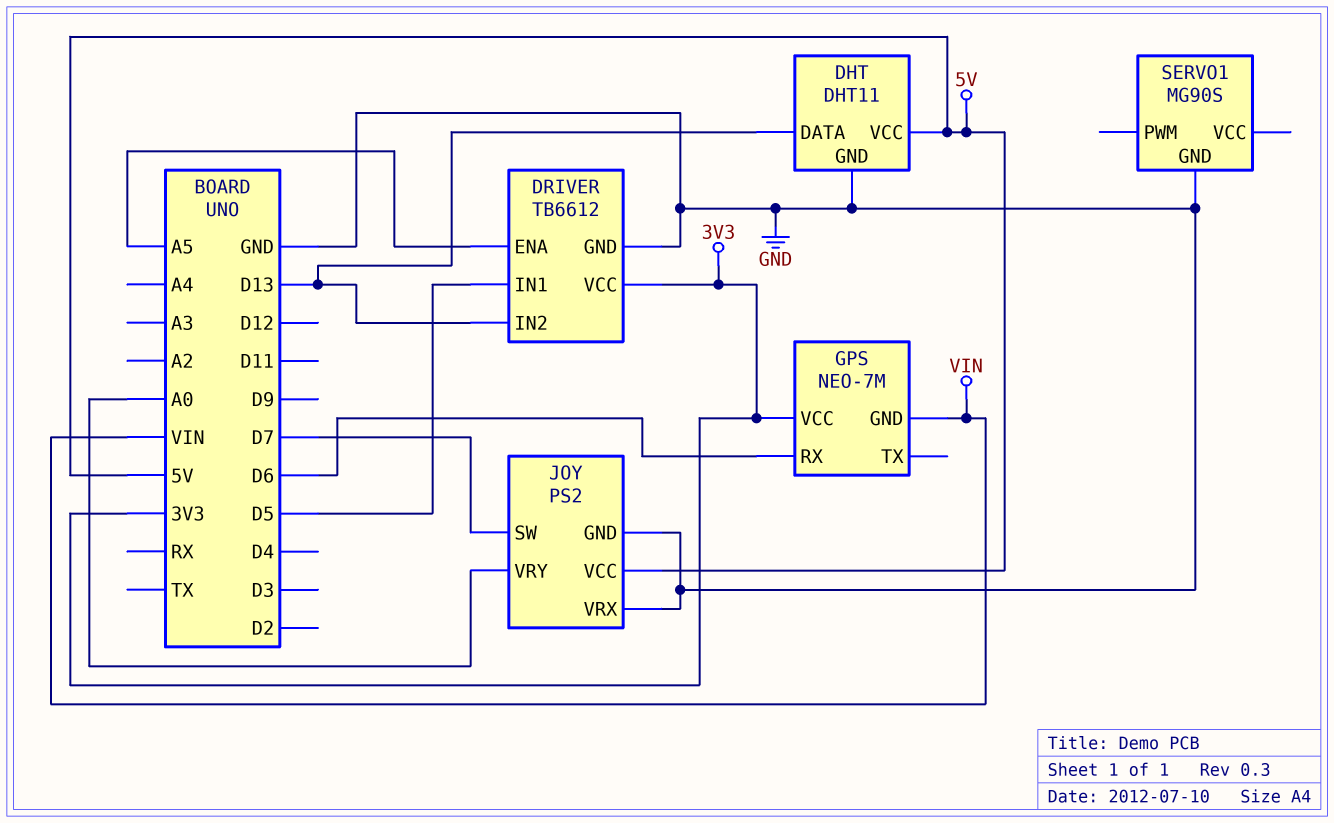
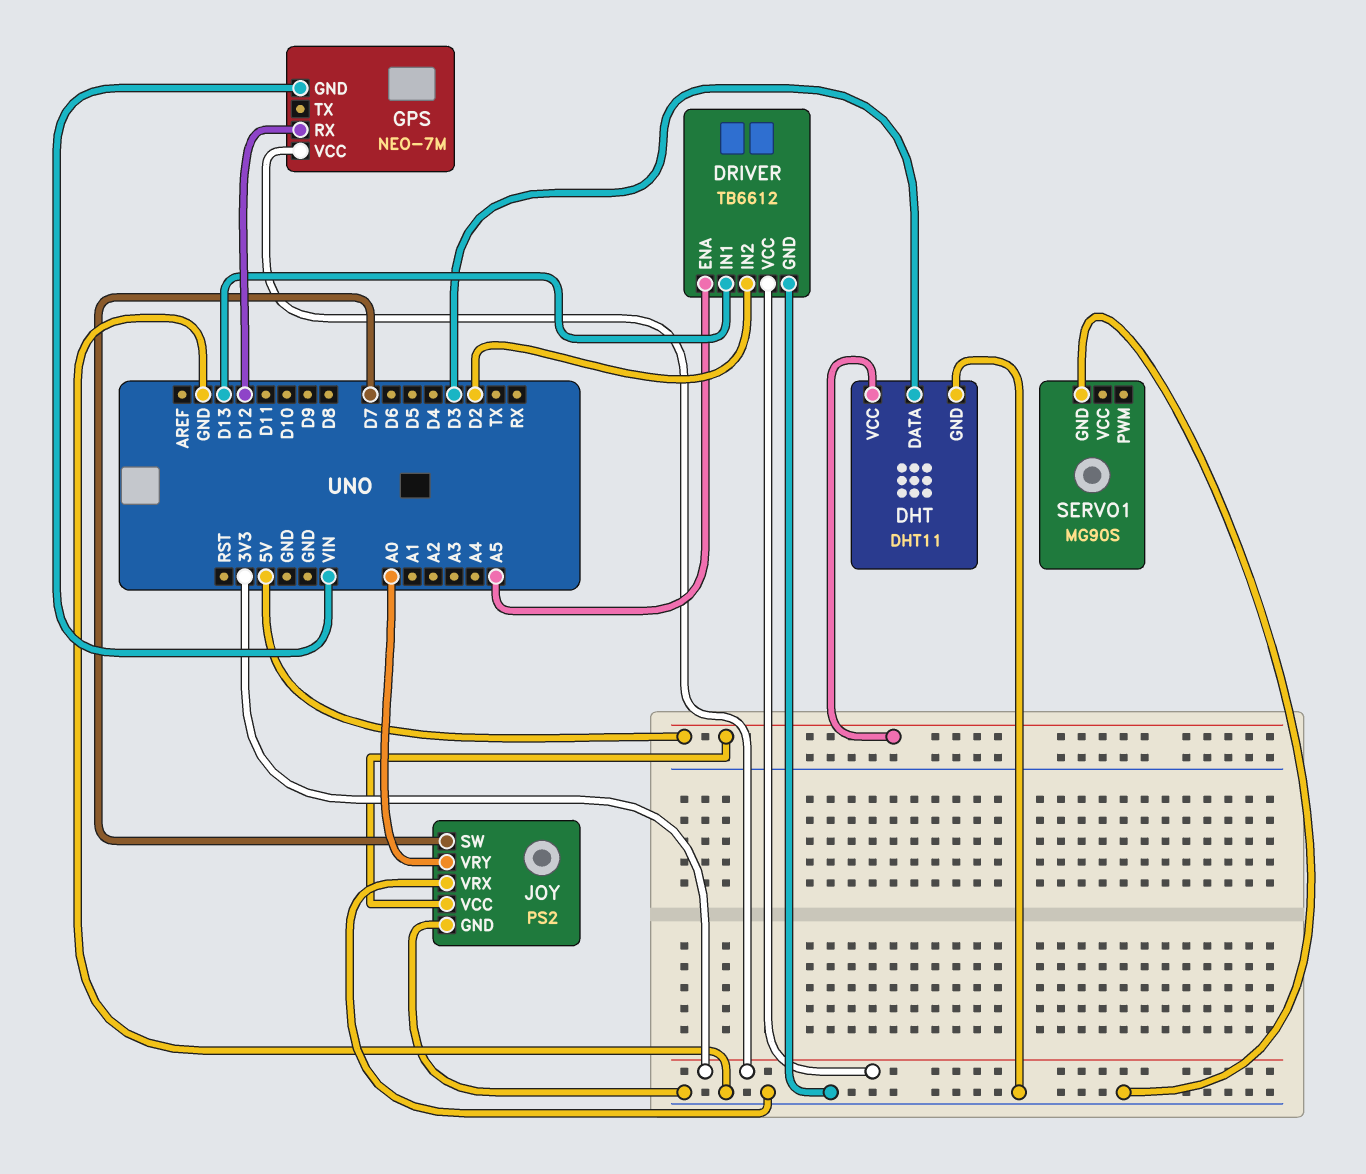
DHT pin DATA: D13 -> D3
DRIVER pin IN1: D5 -> D13
DRIVER pin IN2: D13 -> D2
GPS pin RX: D6 -> D12

